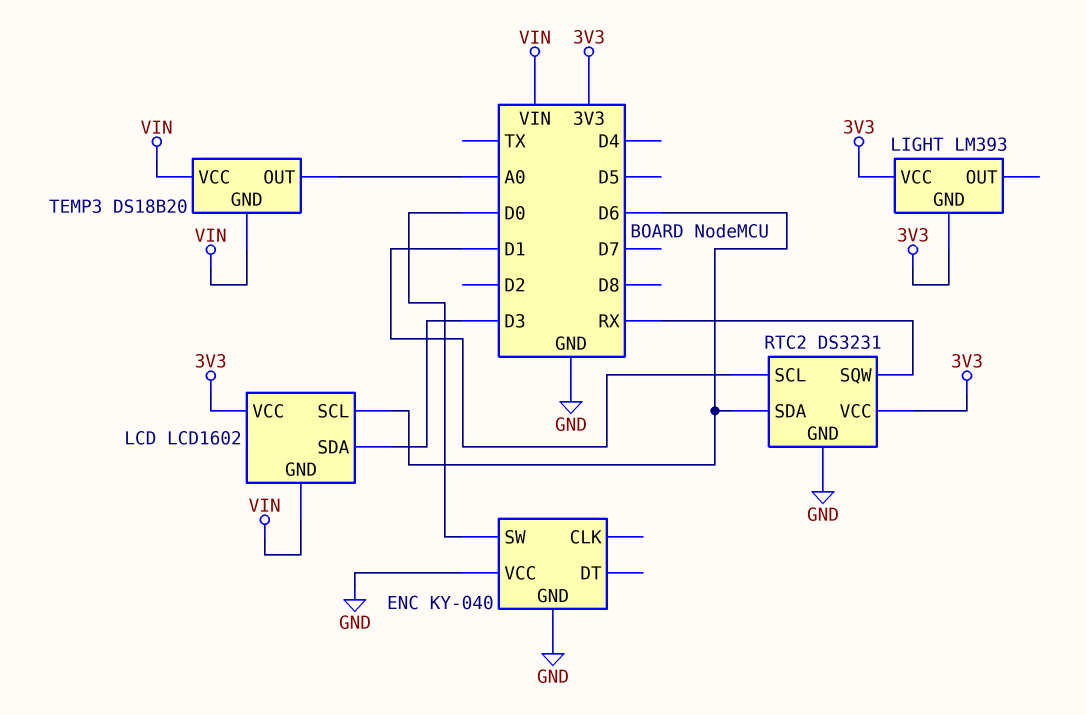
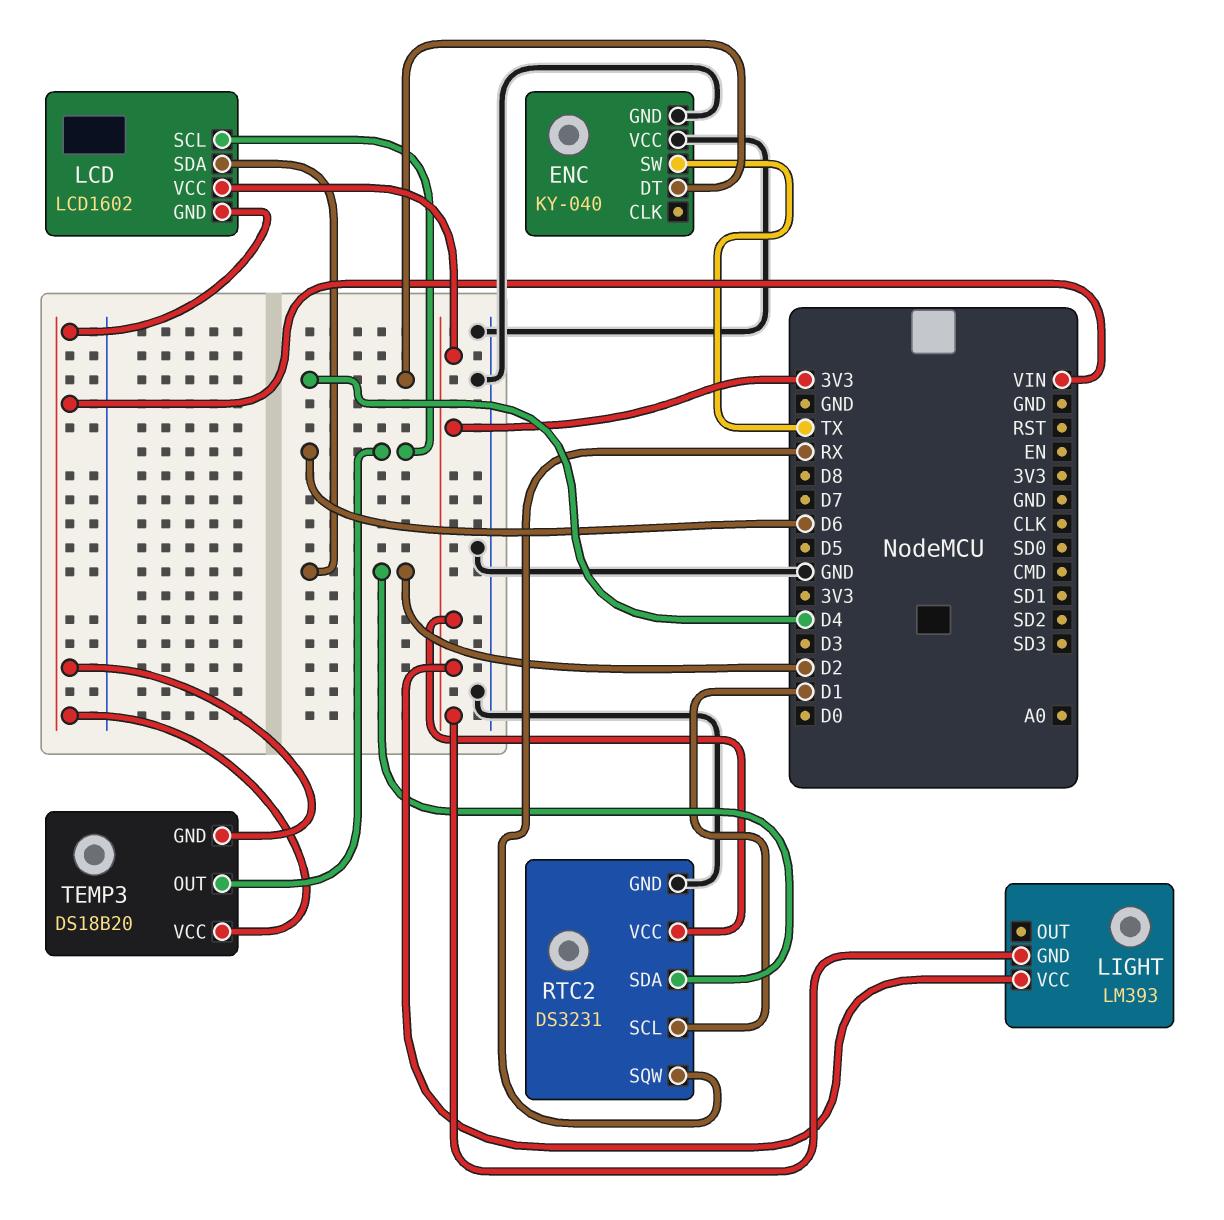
ENC pin DT: none -> D4
ENC pin SW: D0 -> TX
LCD pin SDA: D3 -> D2
RTC2 pin SDA: D6 -> D2
TEMP3 pin OUT: A0 -> D6

